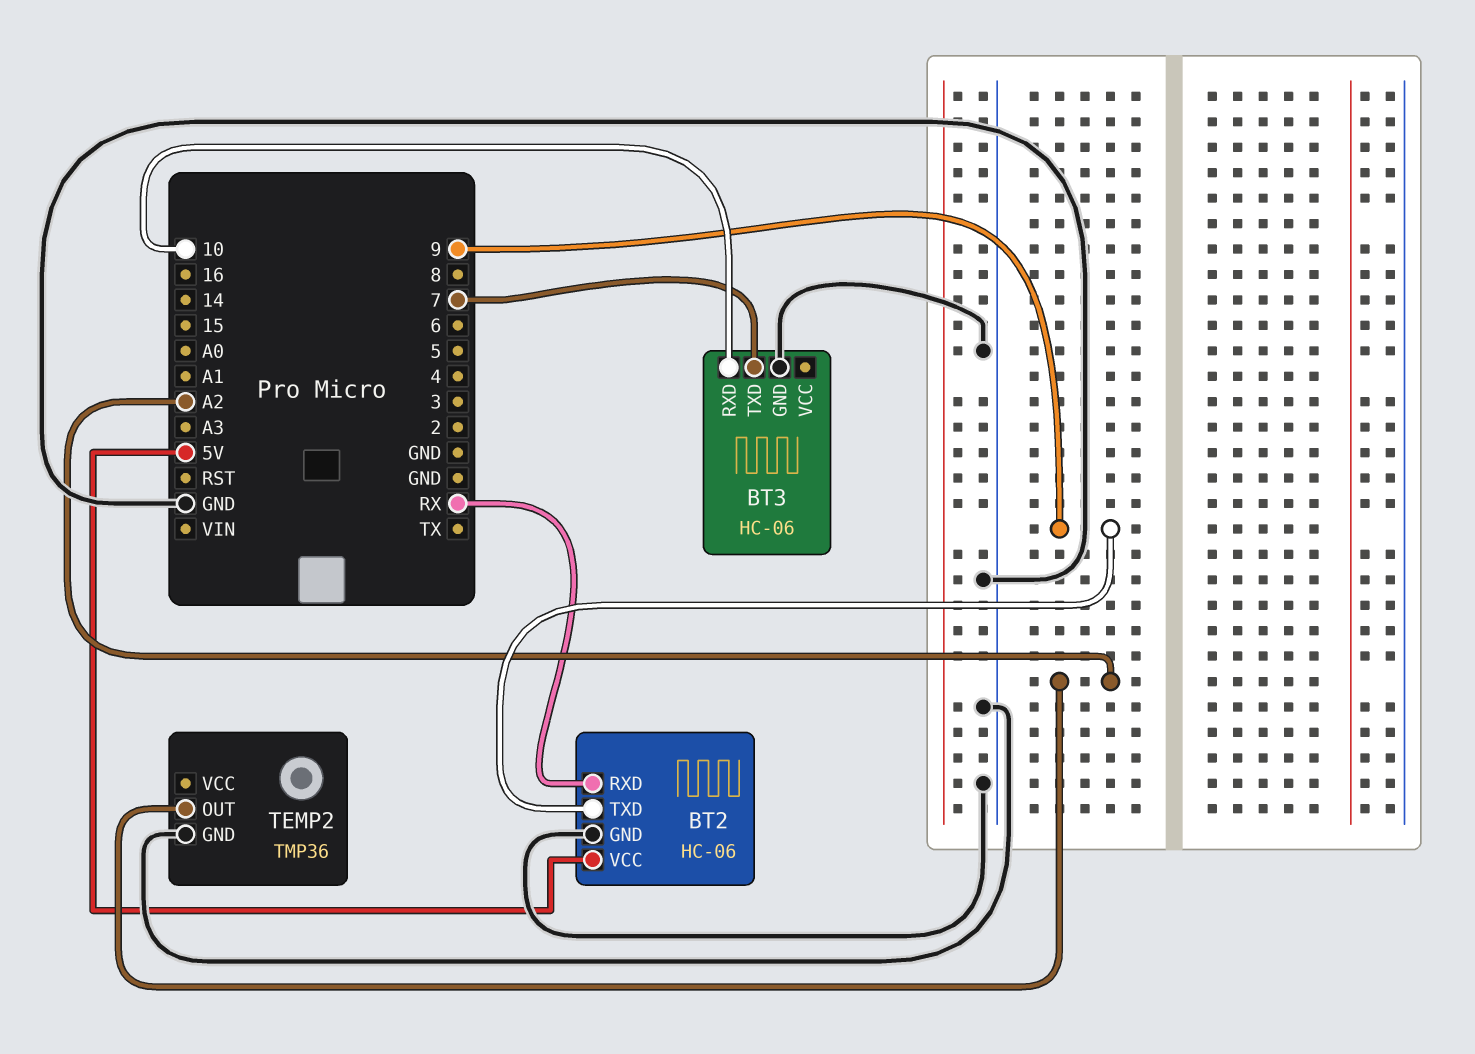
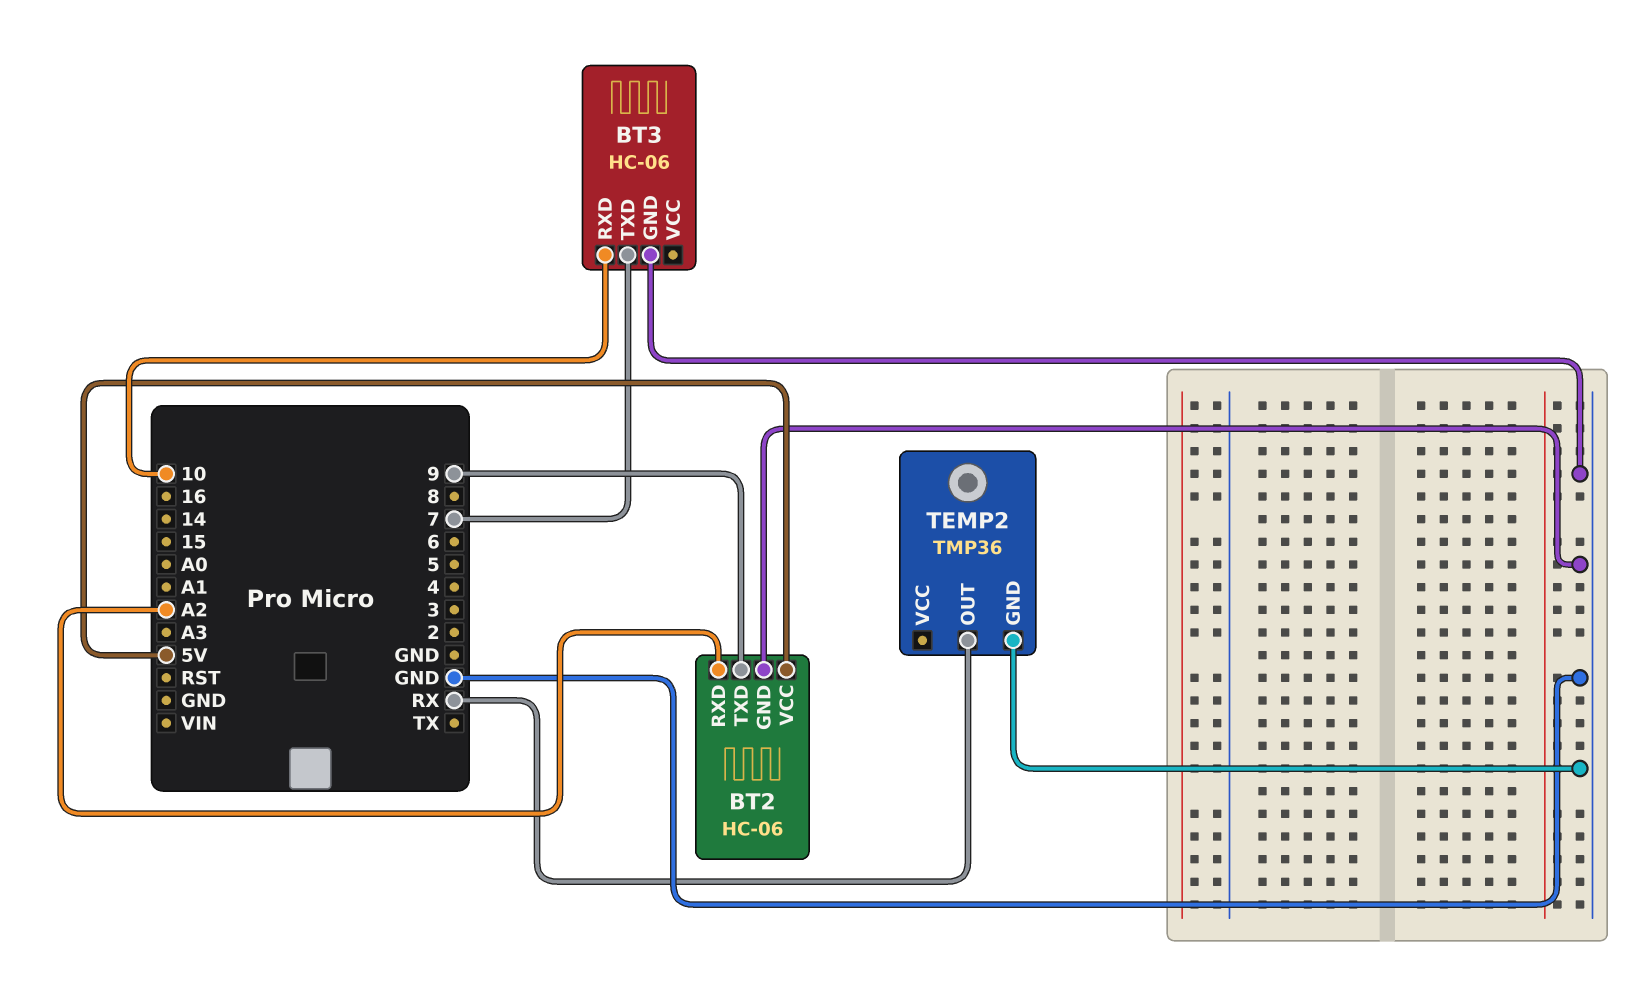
BT2 pin RXD: RX -> A2
TEMP2 pin OUT: A2 -> RX

